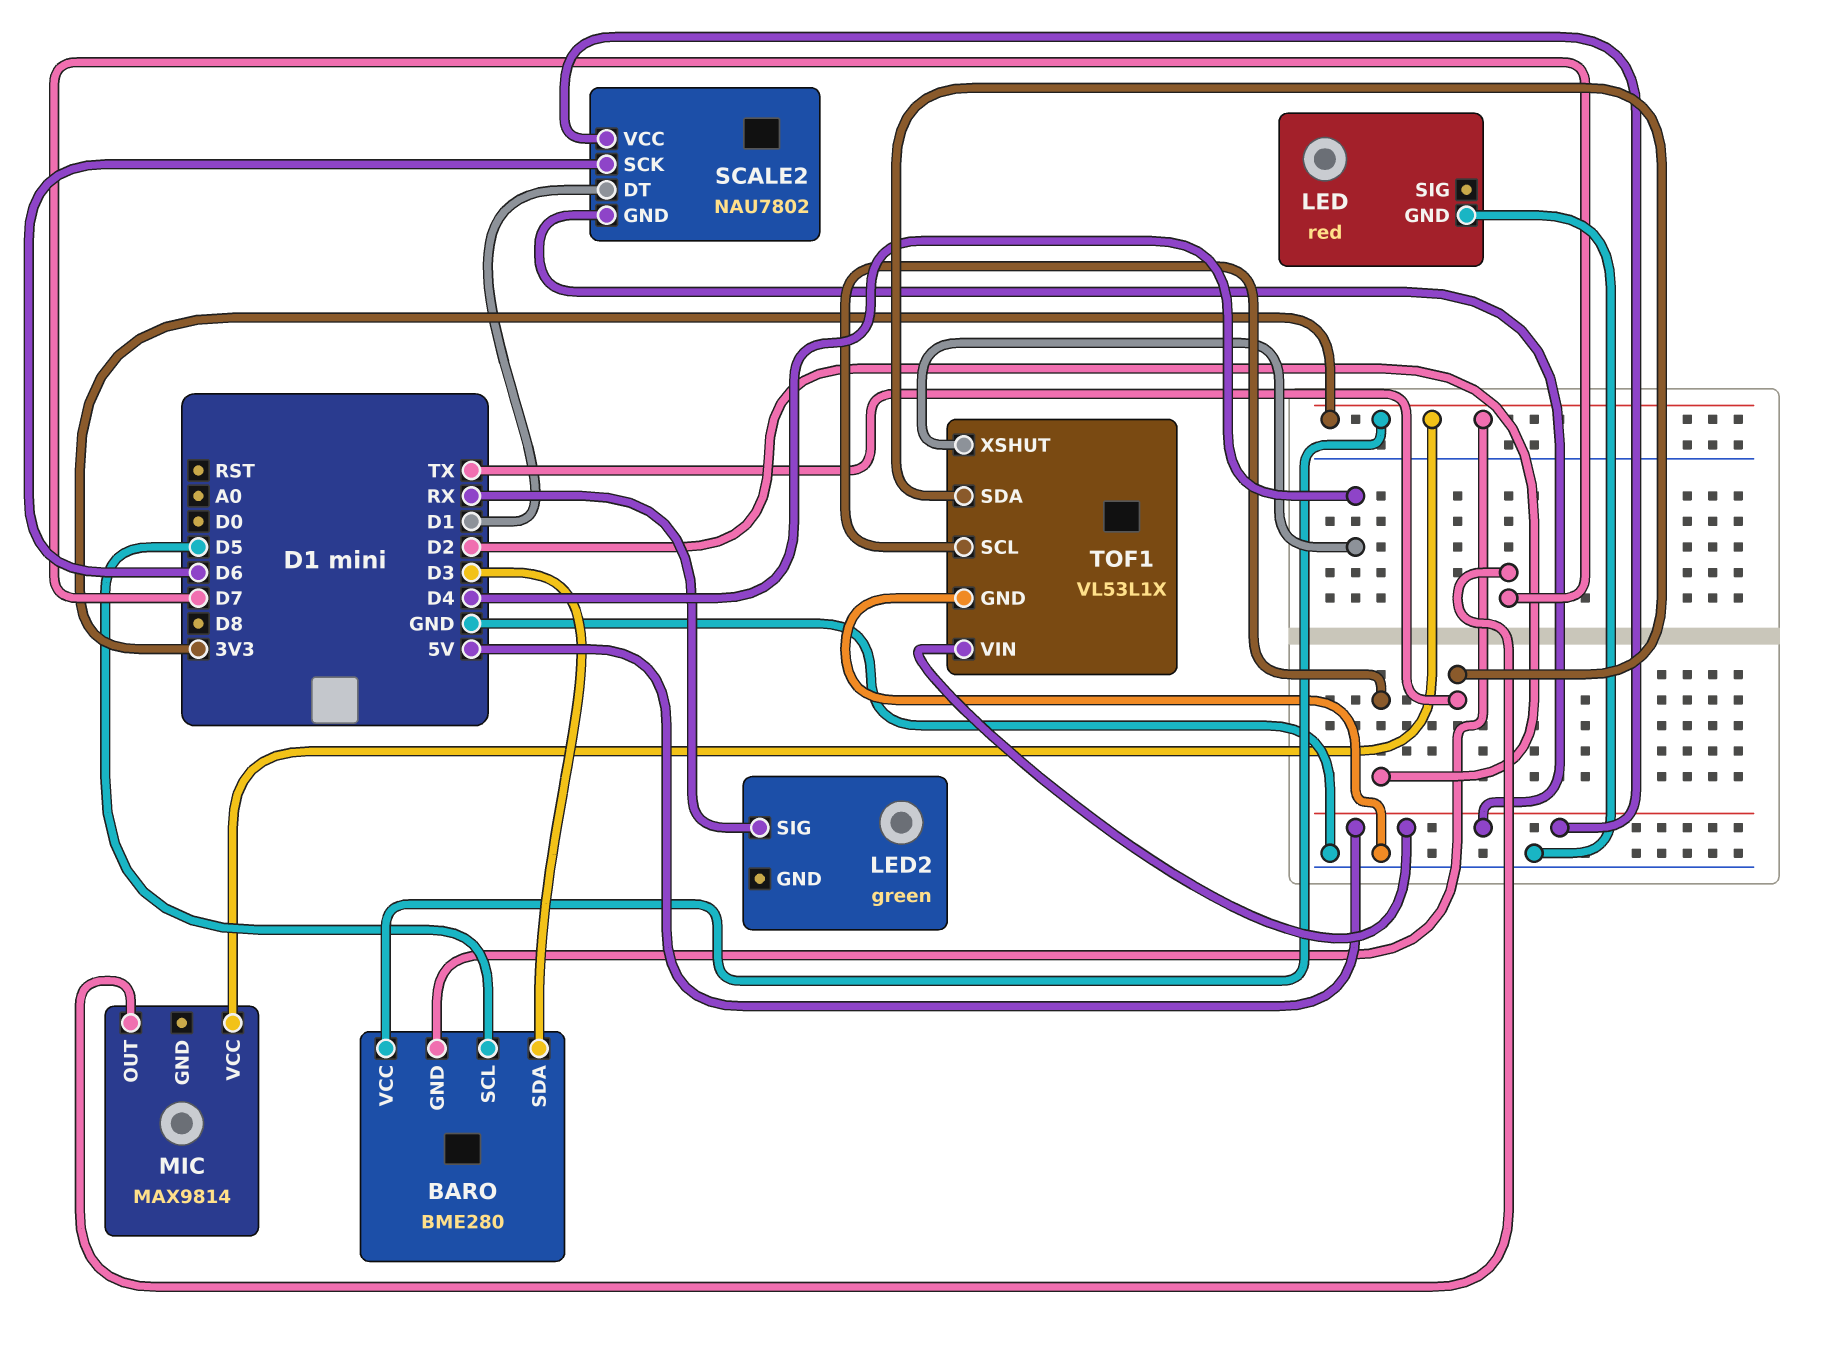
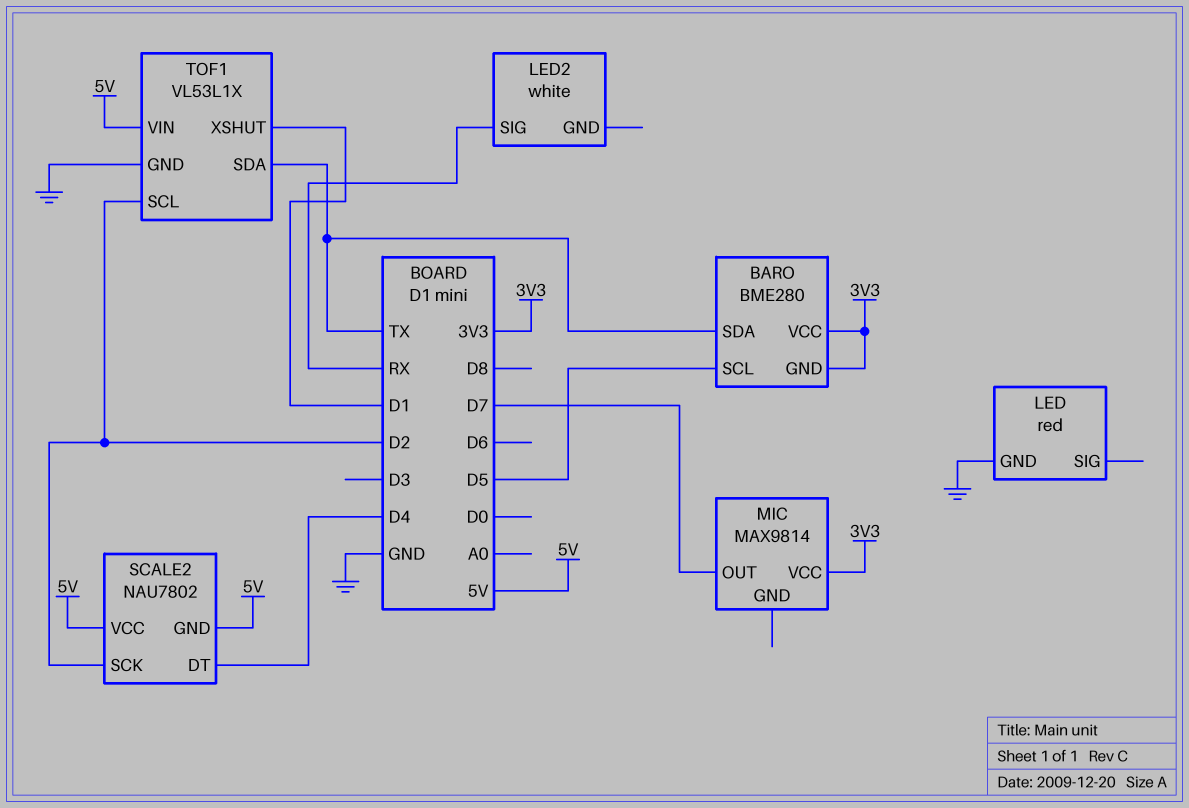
BARO pin SDA: D3 -> TX
LED2: green -> white
SCALE2 pin DT: D1 -> D4
SCALE2 pin SCK: D6 -> D2
TOF1 pin XSHUT: D4 -> D1

